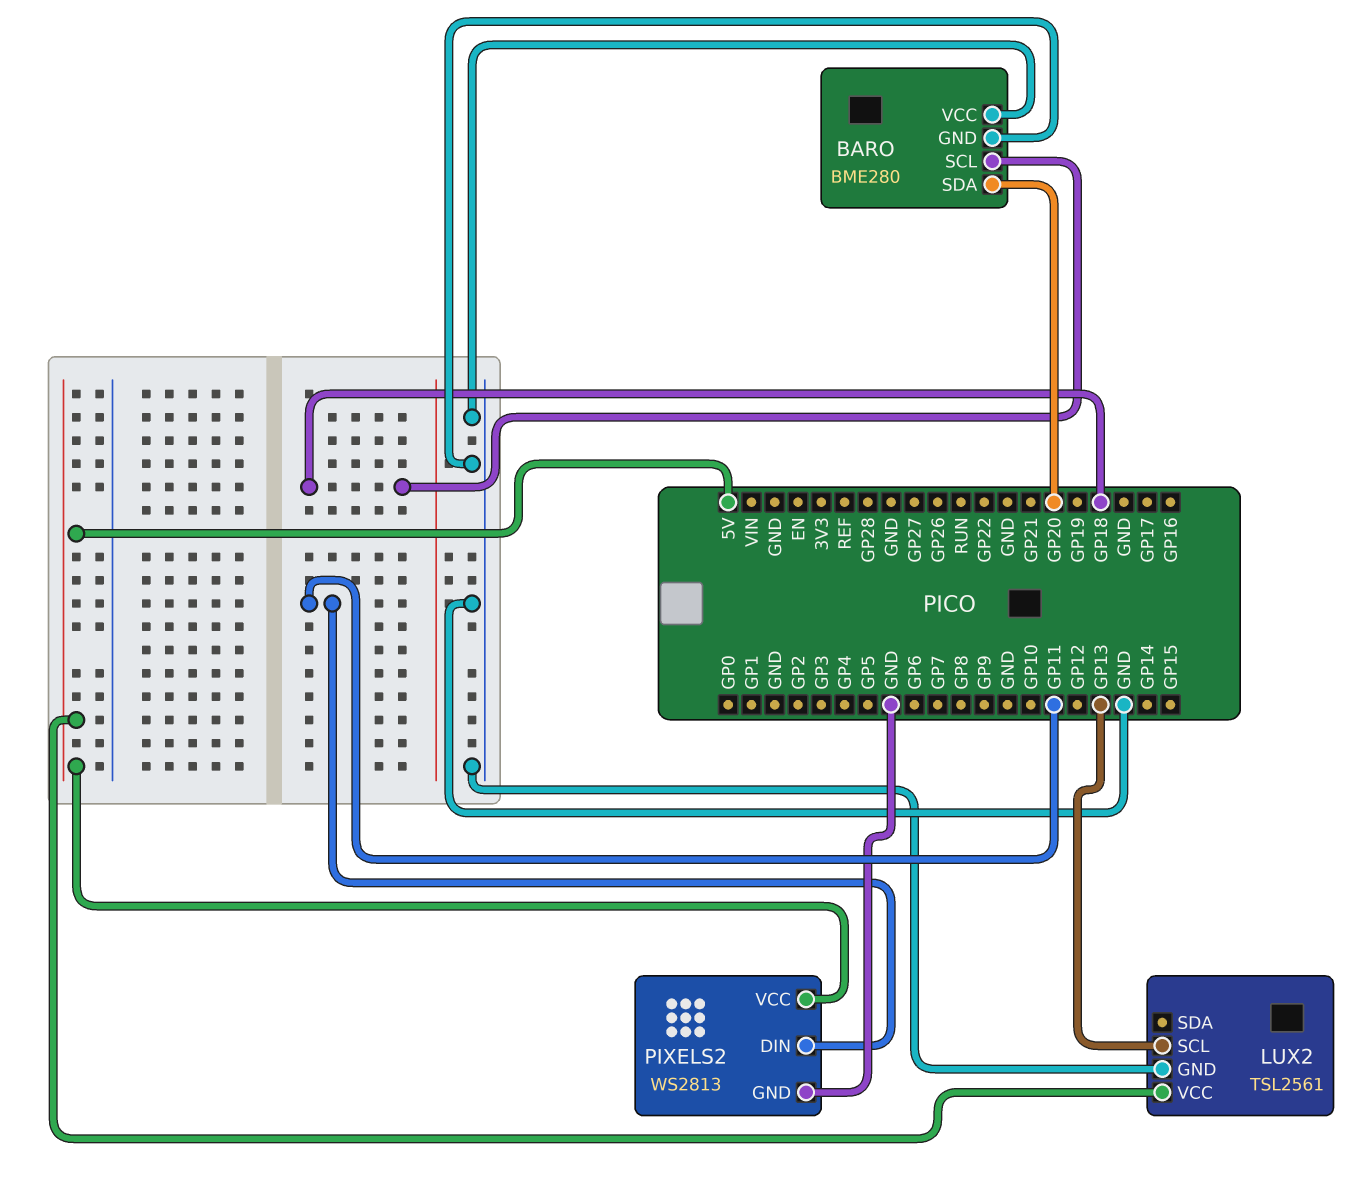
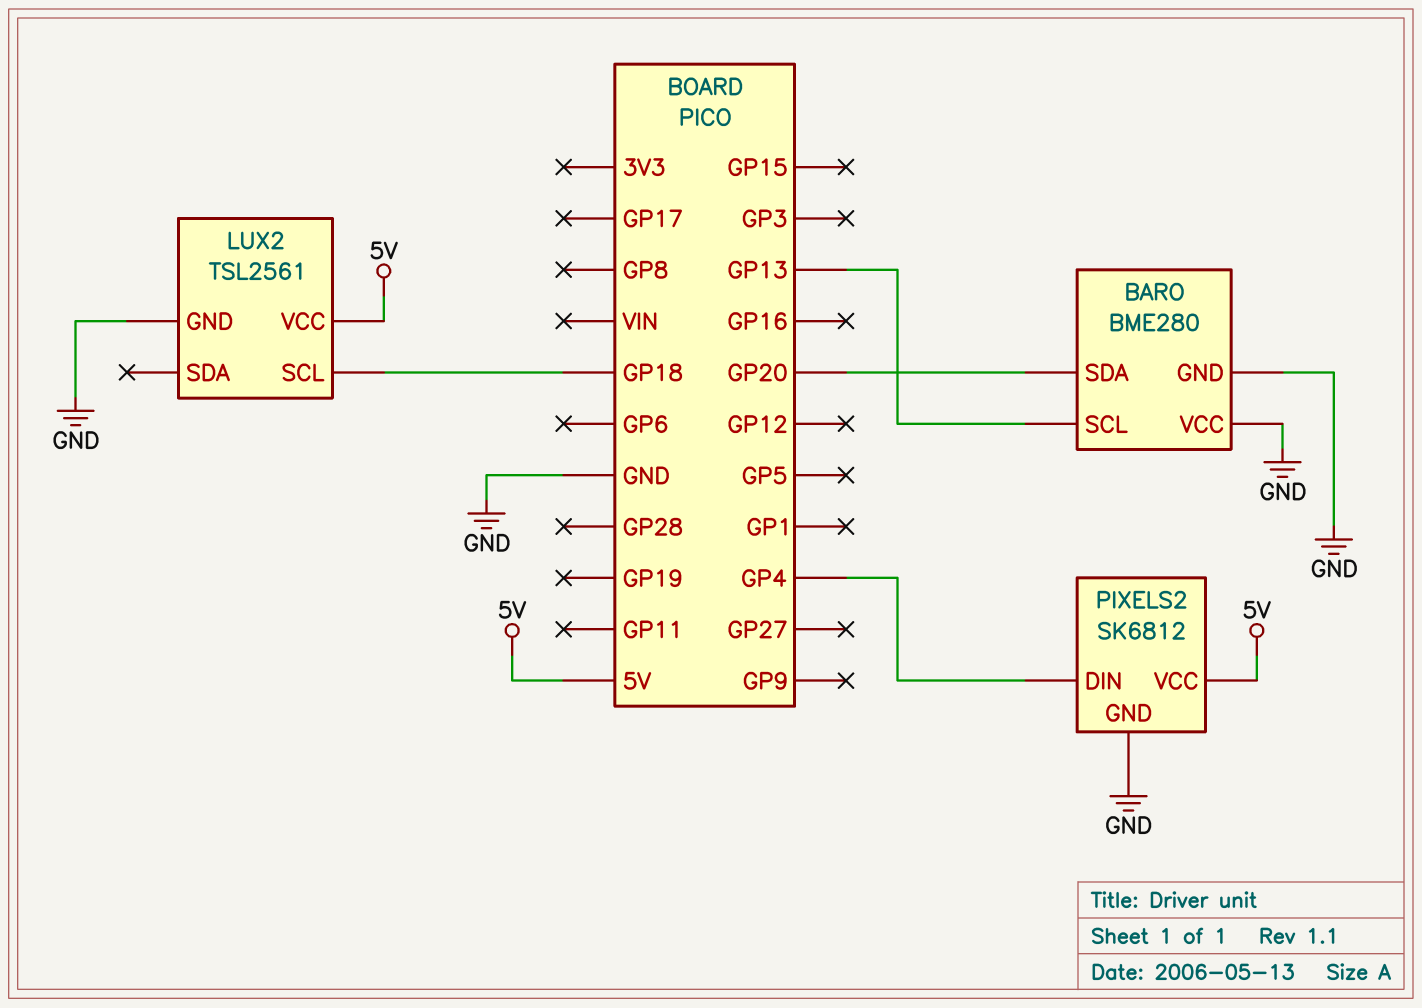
BARO pin SCL: GP18 -> GP13
LUX2 pin SCL: GP13 -> GP18
PIXELS2: WS2813 -> SK6812
PIXELS2 pin DIN: GP11 -> GP4

